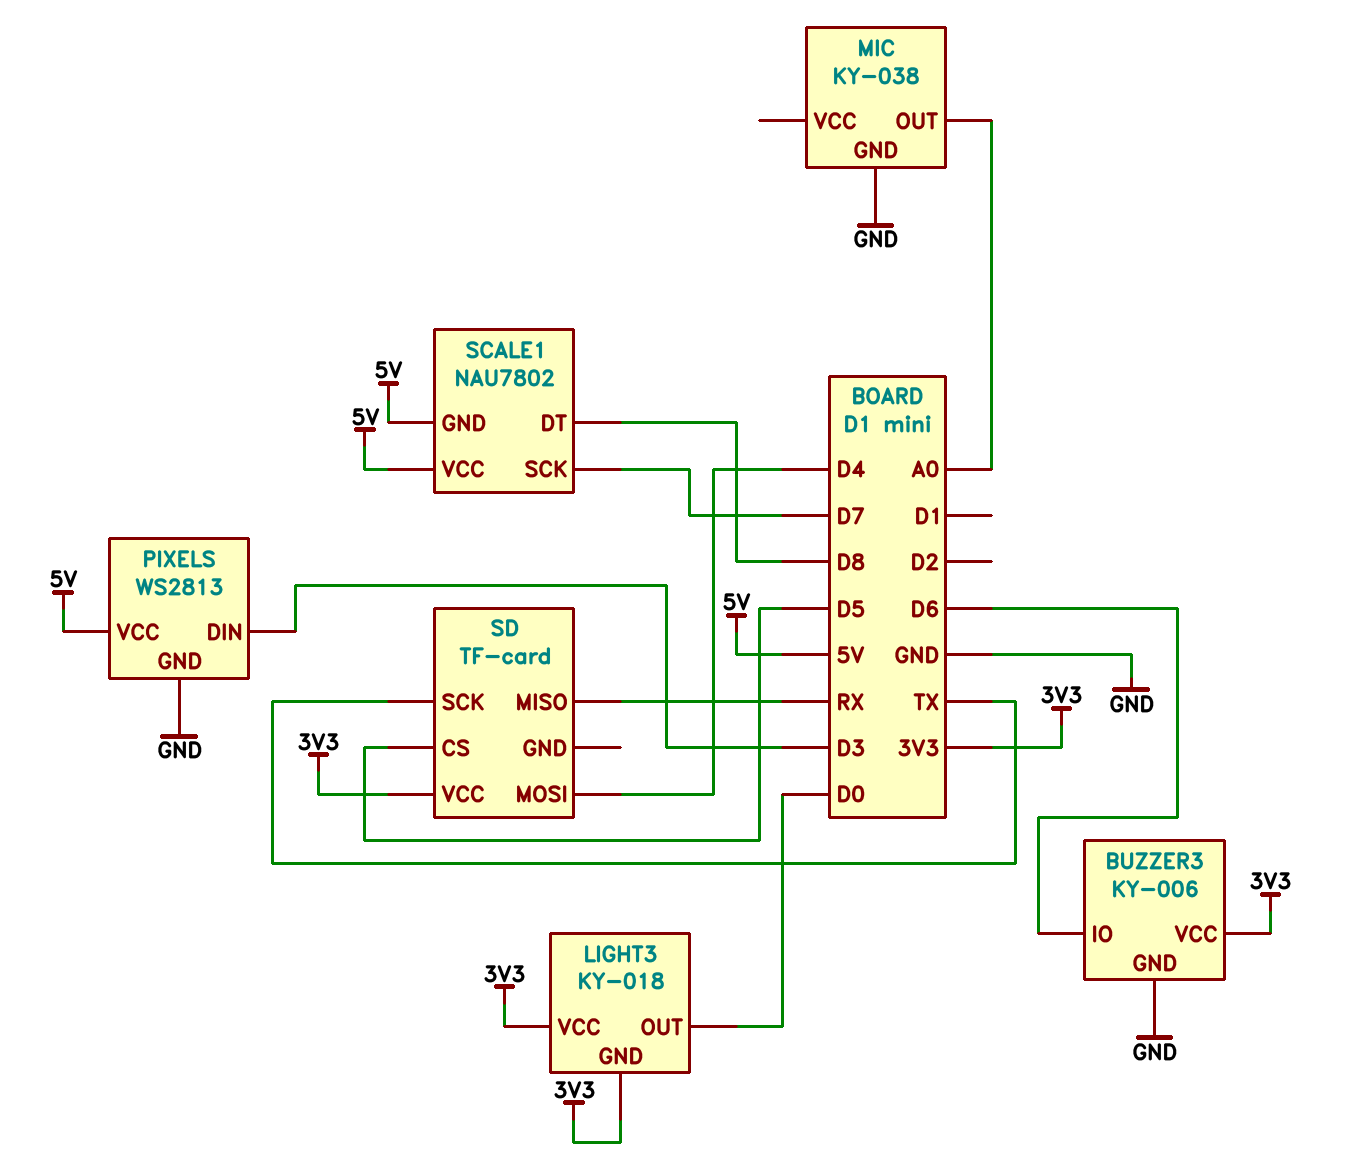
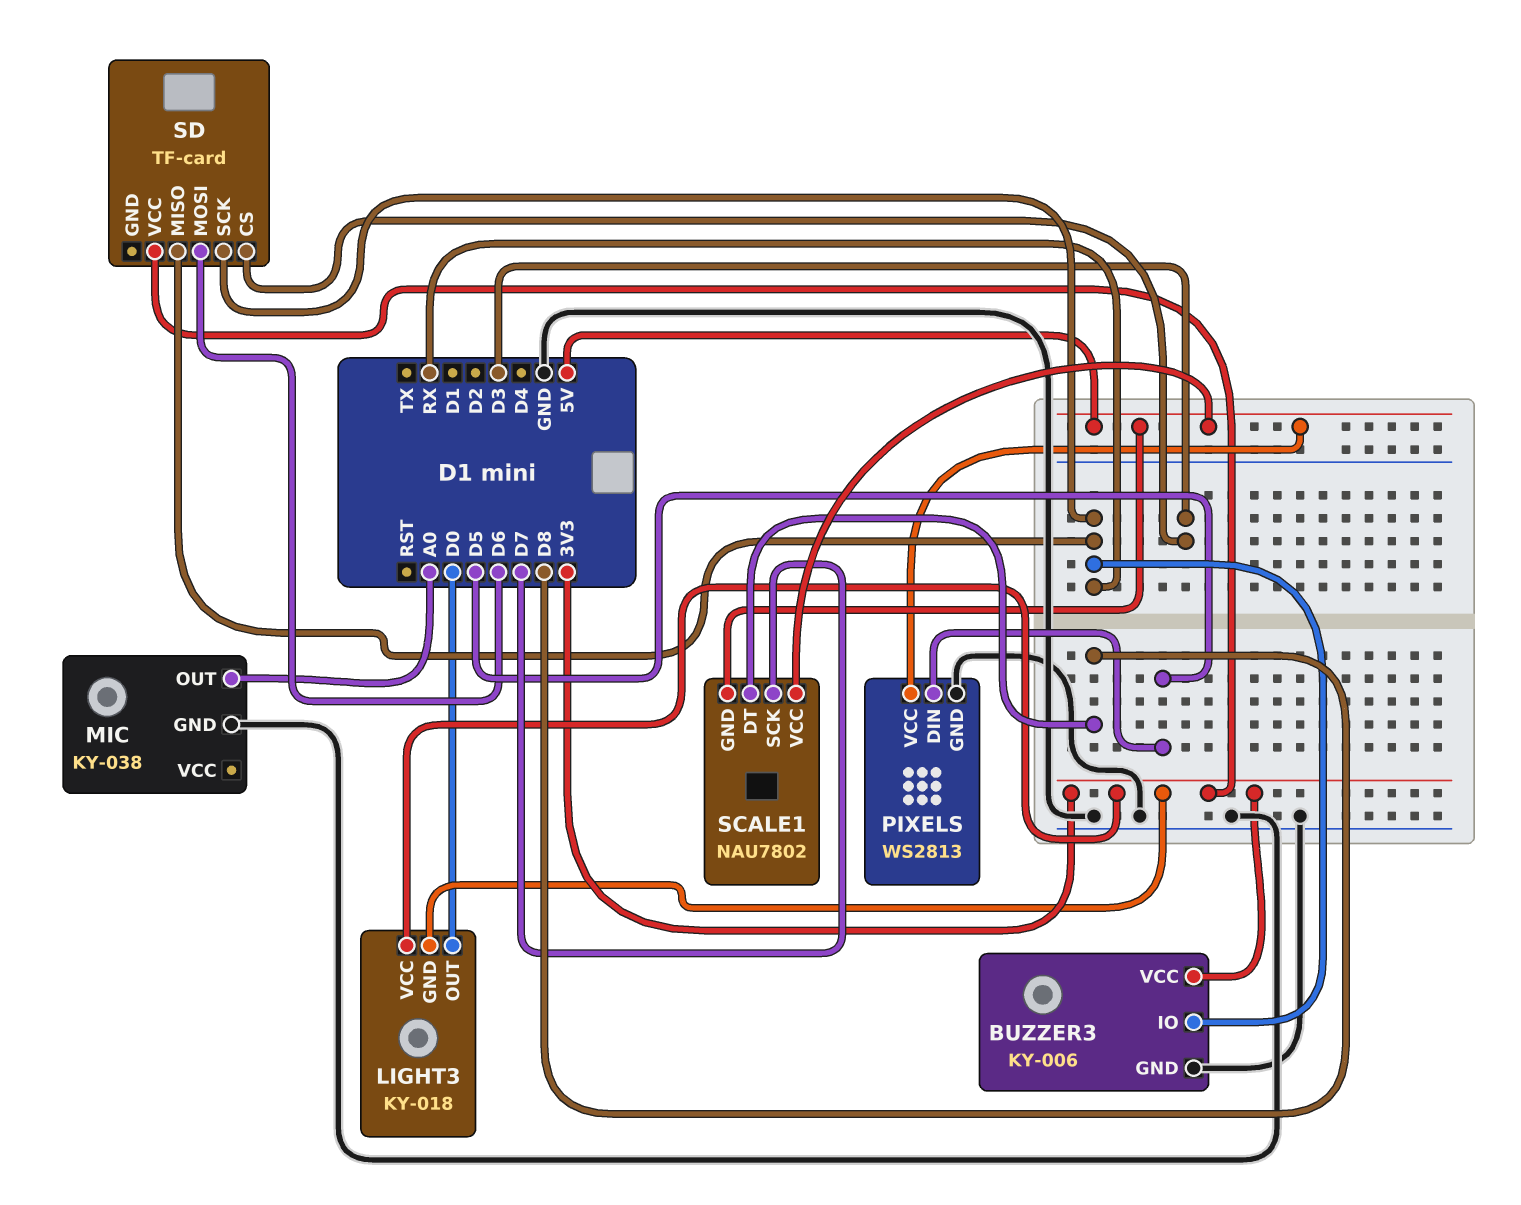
BUZZER3 pin IO: D6 -> RX
PIXELS pin DIN: D3 -> D5
SD pin CS: D5 -> D3
SD pin MOSI: D4 -> D6
SD pin SCK: TX -> RX

